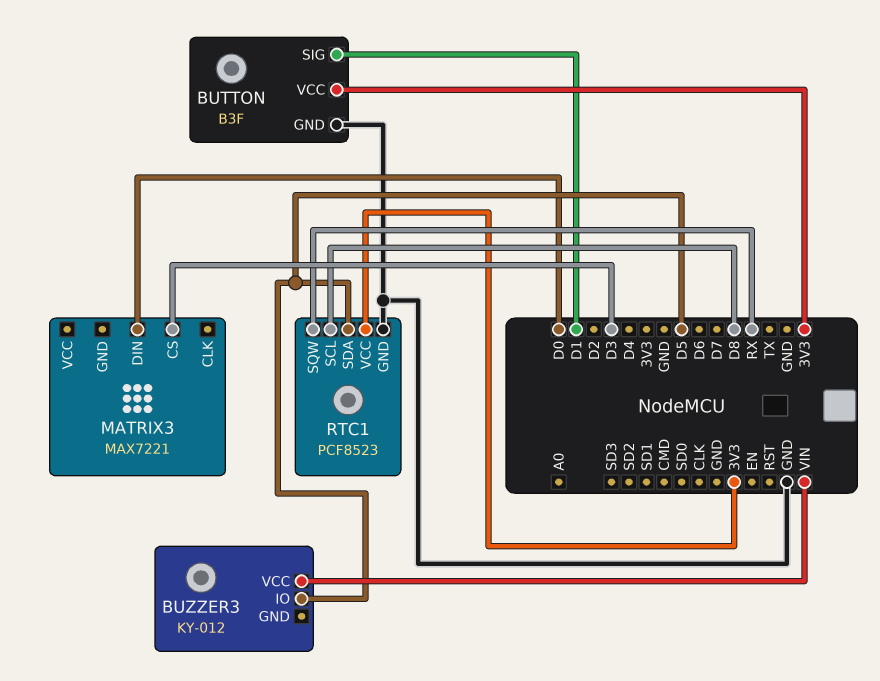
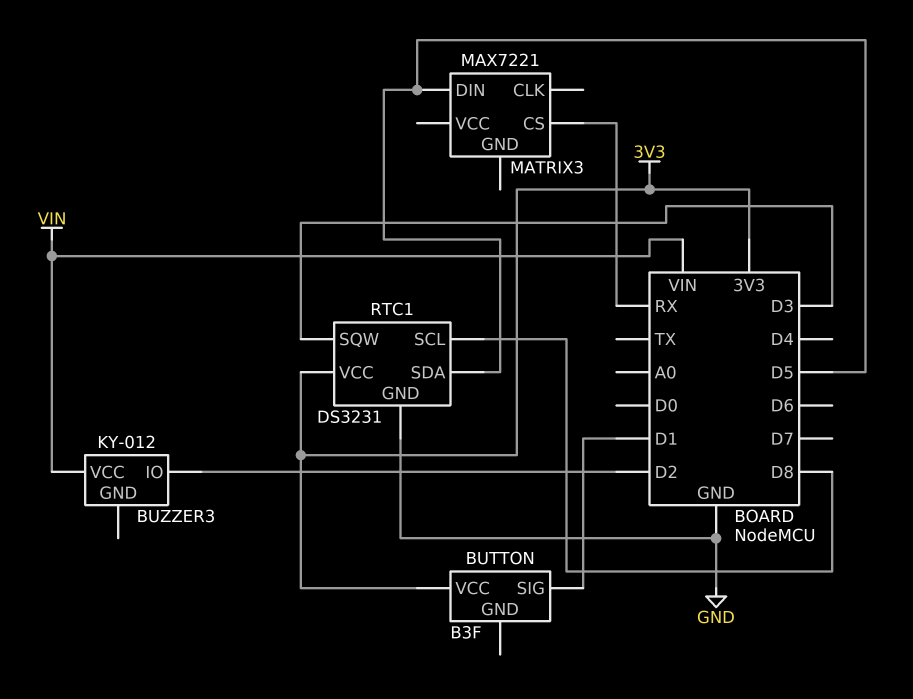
BUTTON pin GND: GND -> none
BUZZER3 pin IO: D5 -> D2
MATRIX3 pin CS: D3 -> RX
MATRIX3 pin DIN: D0 -> D5
RTC1: PCF8523 -> DS3231
RTC1 pin SQW: RX -> D3

